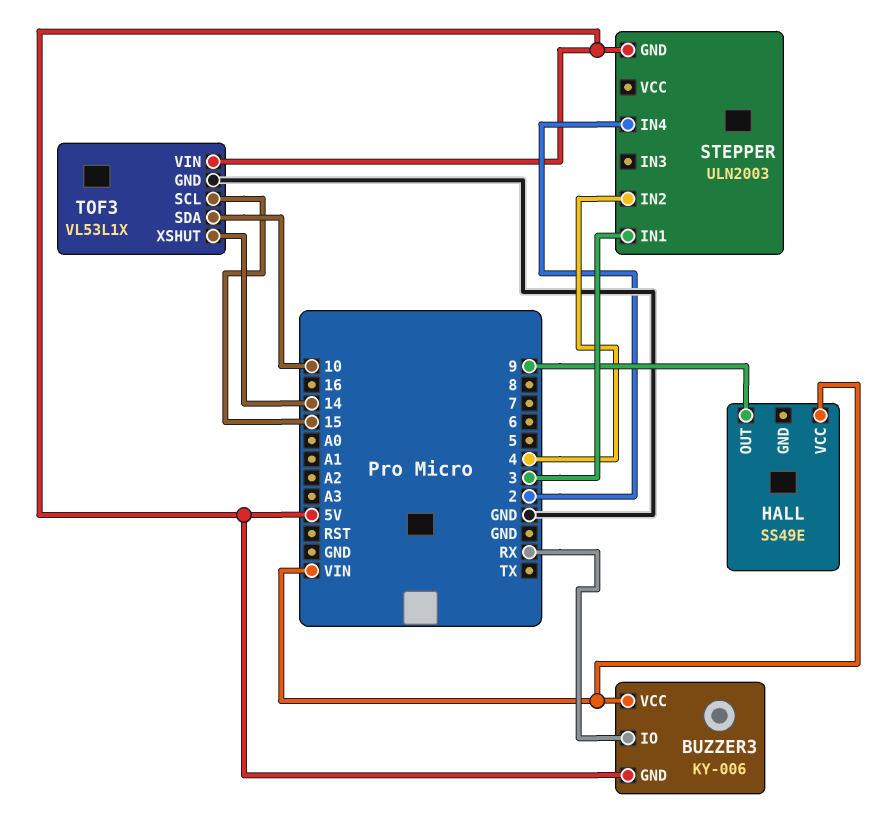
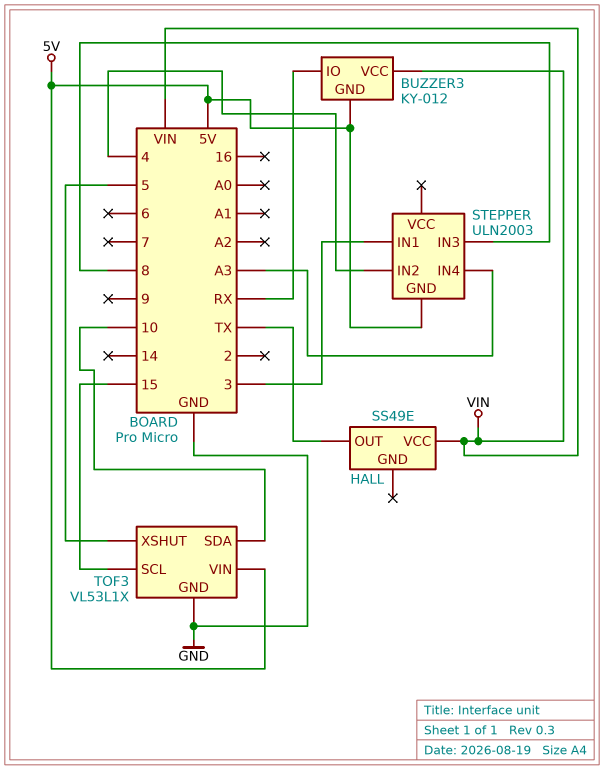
BUZZER3: KY-006 -> KY-012
HALL pin OUT: 9 -> TX
STEPPER pin IN3: none -> 8
STEPPER pin IN4: 2 -> A3
TOF3 pin XSHUT: 14 -> 5

